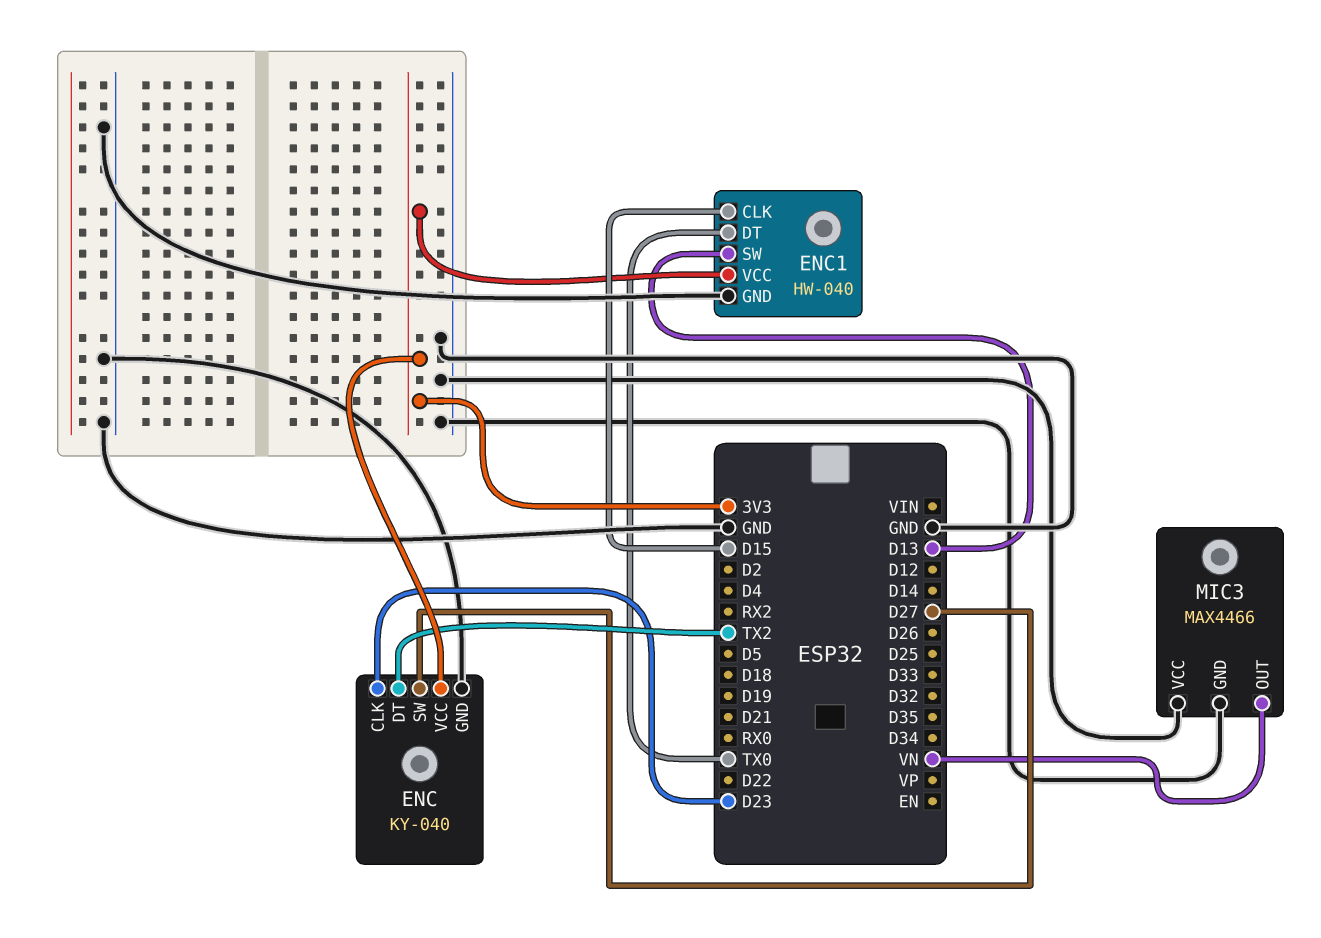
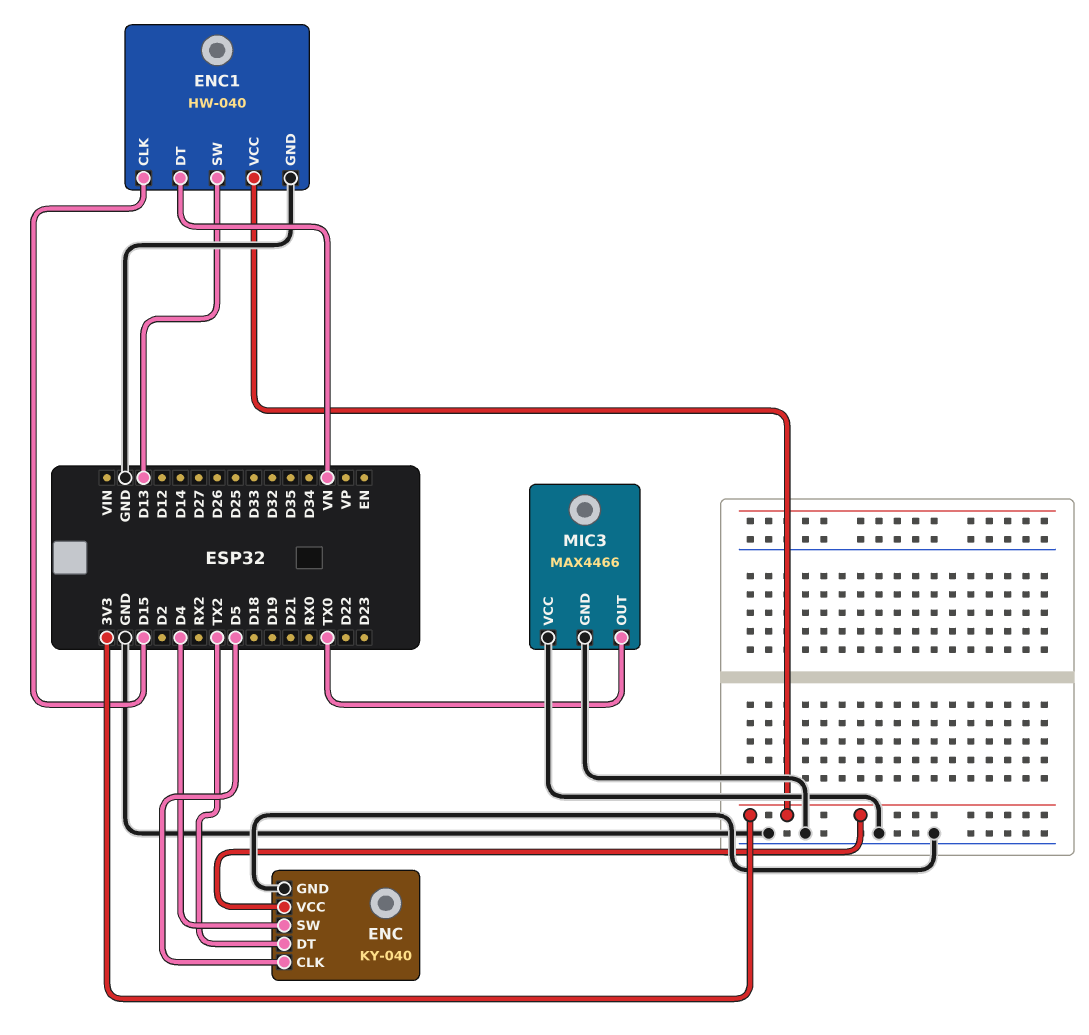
ENC pin CLK: D23 -> D5
ENC pin SW: D27 -> D4
ENC1 pin DT: TX0 -> VN
MIC3 pin OUT: VN -> TX0

